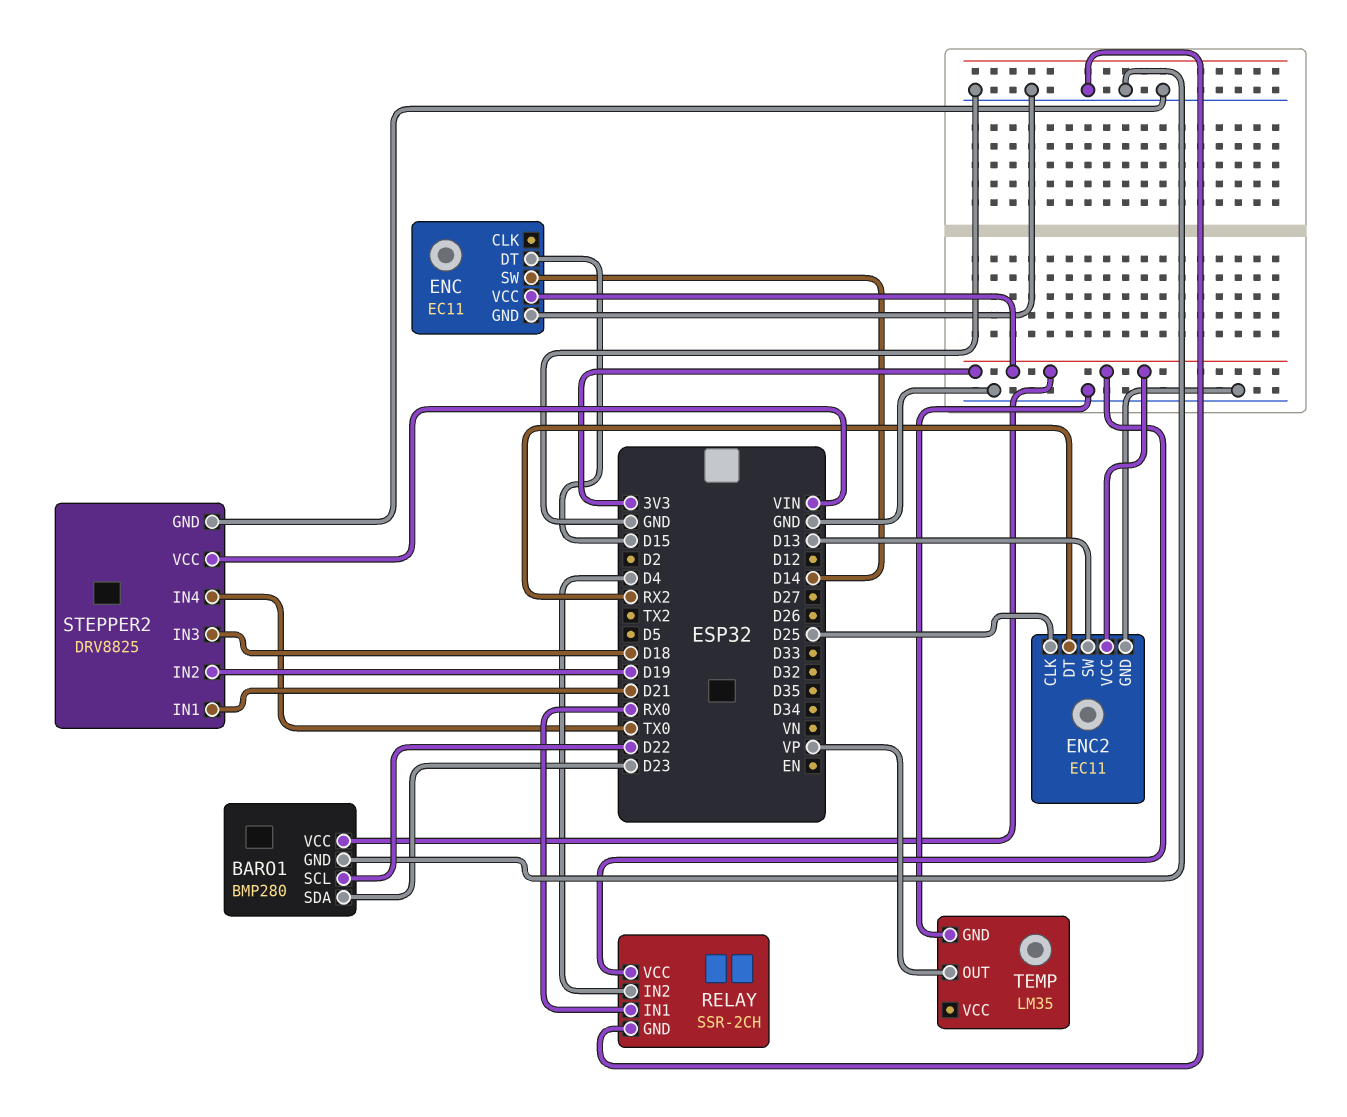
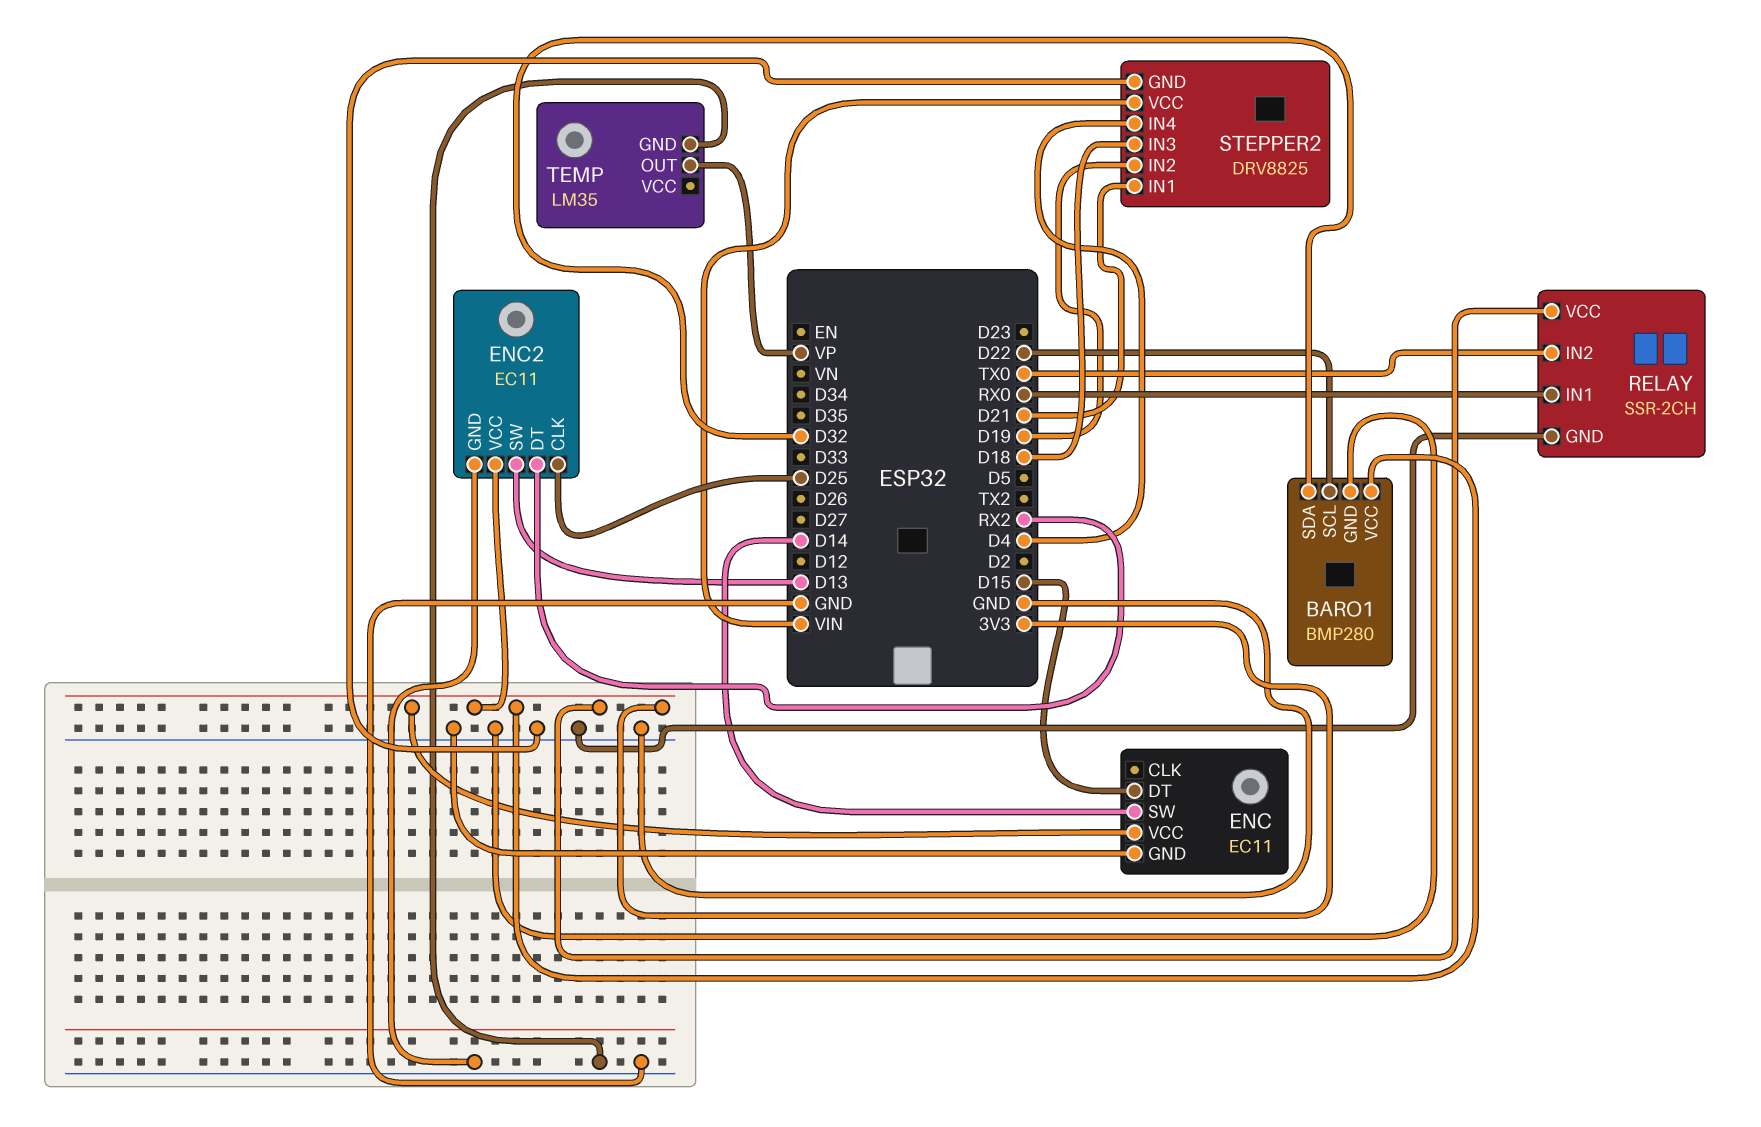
BARO1 pin SDA: D23 -> D32
RELAY pin IN2: D4 -> TX0
STEPPER2 pin IN4: TX0 -> D4

